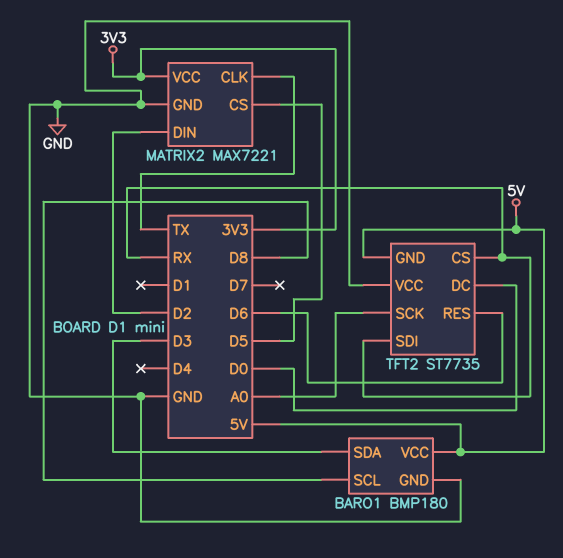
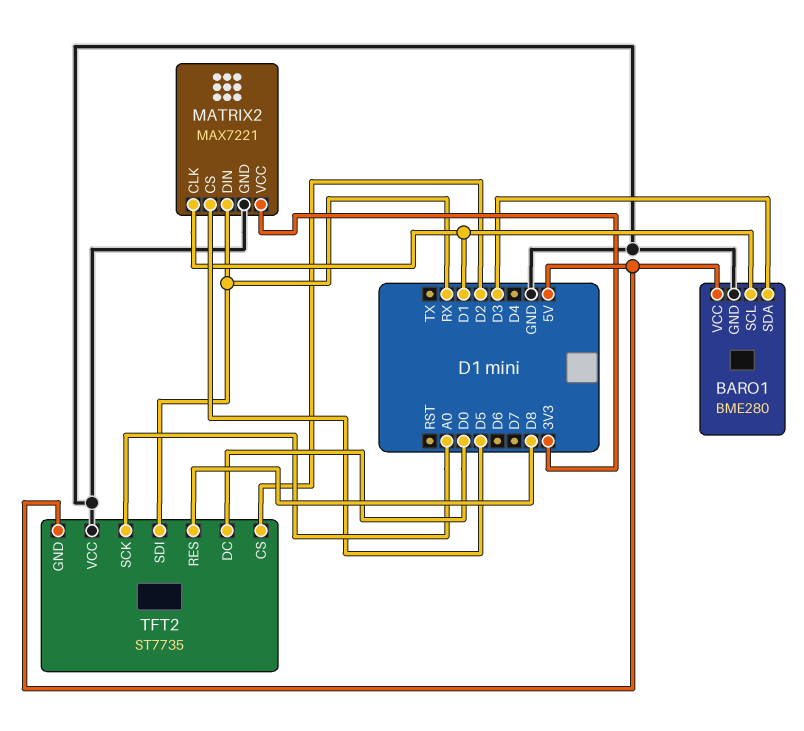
BARO1: BMP180 -> BME280
BARO1 pin SCL: D8 -> D1
MATRIX2 pin CLK: TX -> D1
MATRIX2 pin DIN: D2 -> RX
TFT2 pin CS: RX -> D2
TFT2 pin RES: D6 -> D8

